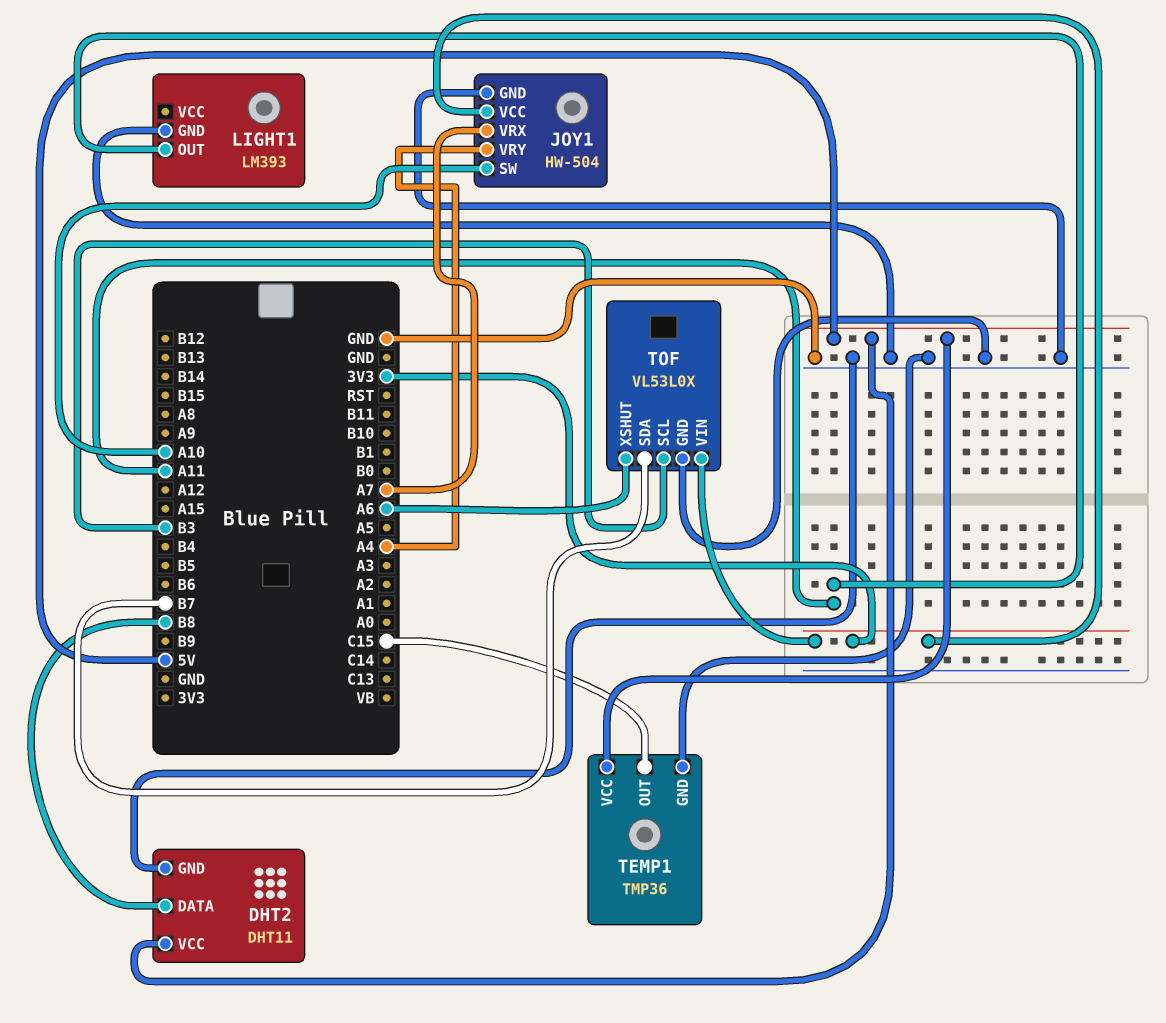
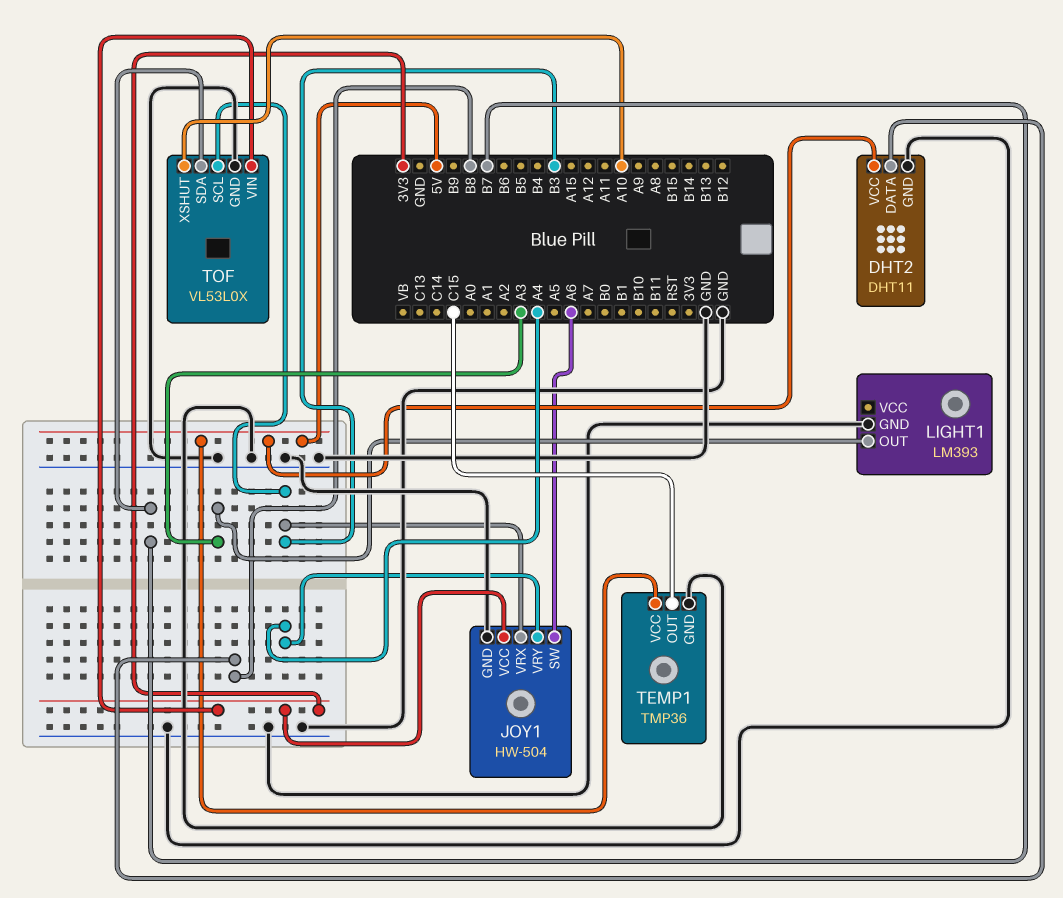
JOY1 pin SW: A10 -> A6
JOY1 pin VRX: A7 -> B3
LIGHT1 pin OUT: A11 -> A3
TOF pin XSHUT: A6 -> A10

